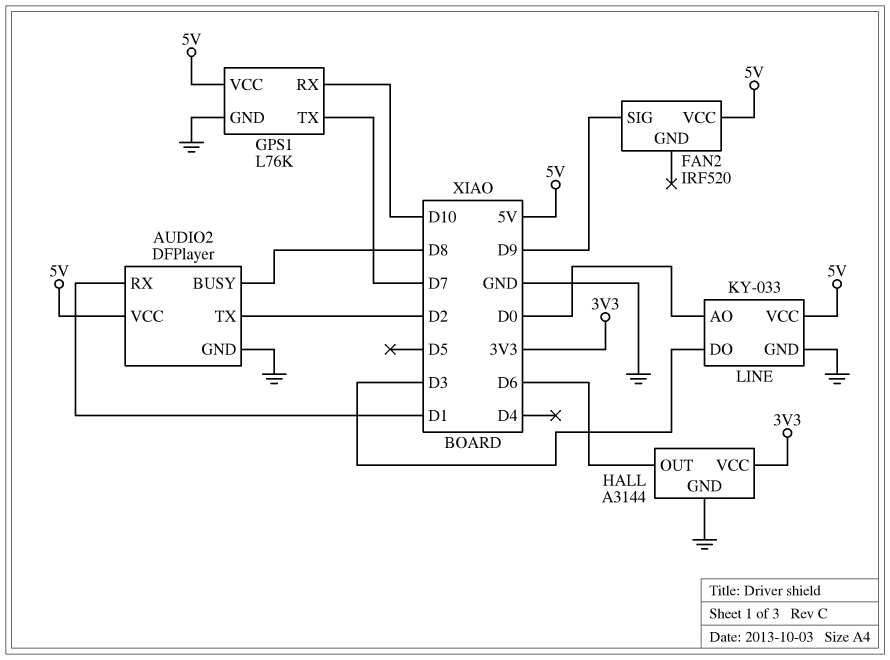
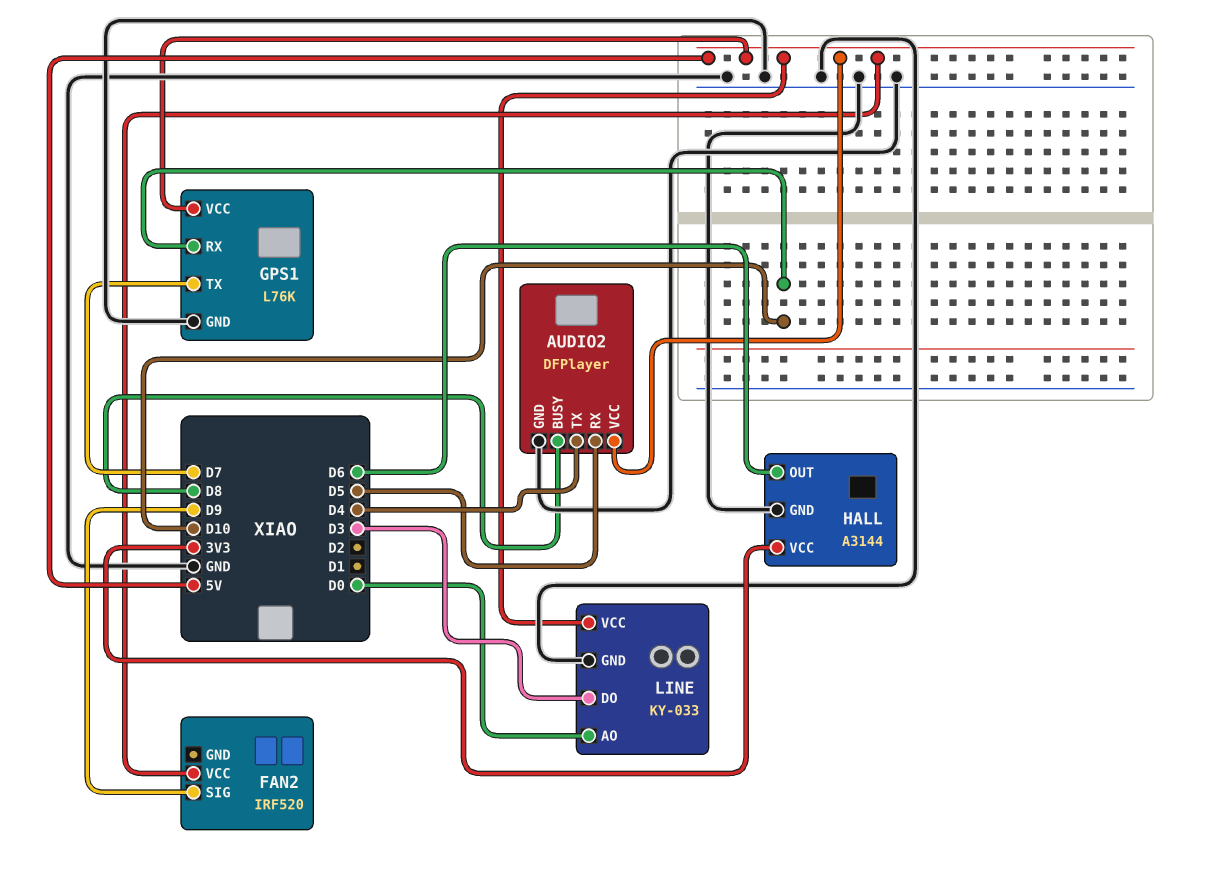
AUDIO2 pin RX: D1 -> D5
AUDIO2 pin TX: D2 -> D4

